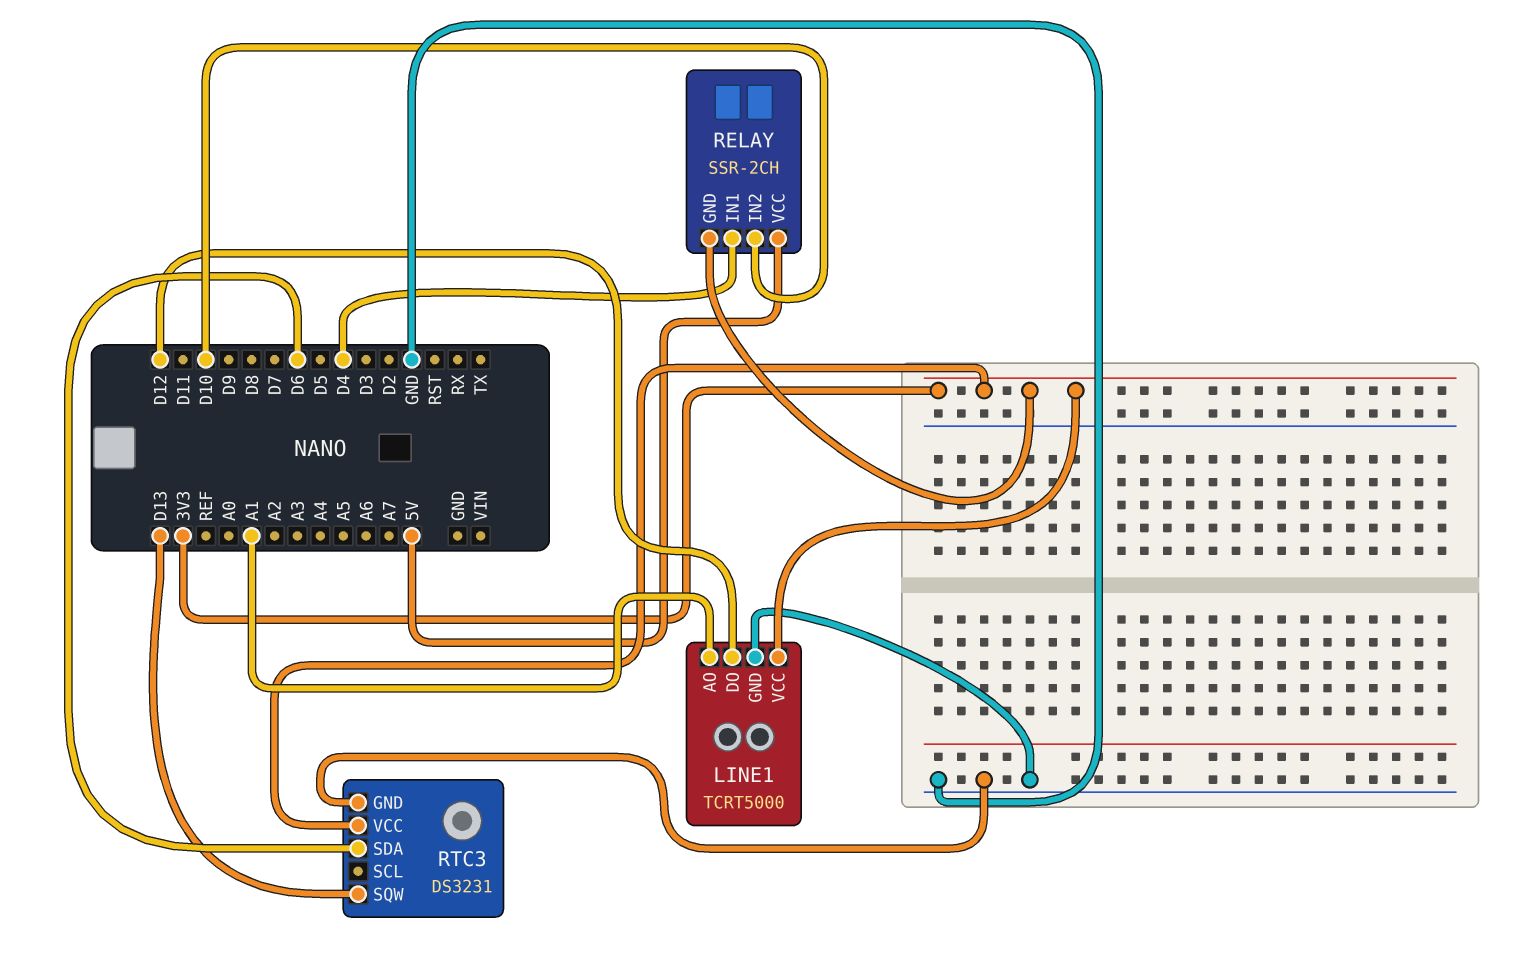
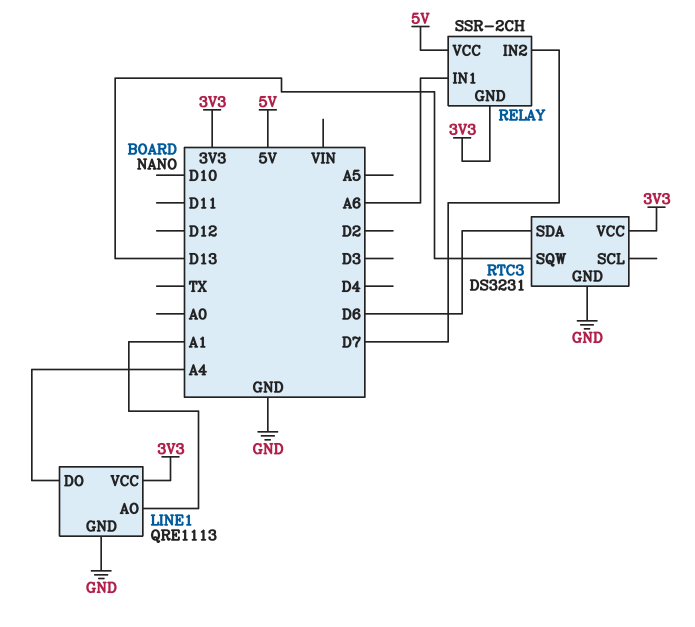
LINE1: TCRT5000 -> QRE1113
LINE1 pin DO: D12 -> A4
RELAY pin IN1: D4 -> A6
RELAY pin IN2: D10 -> D7

